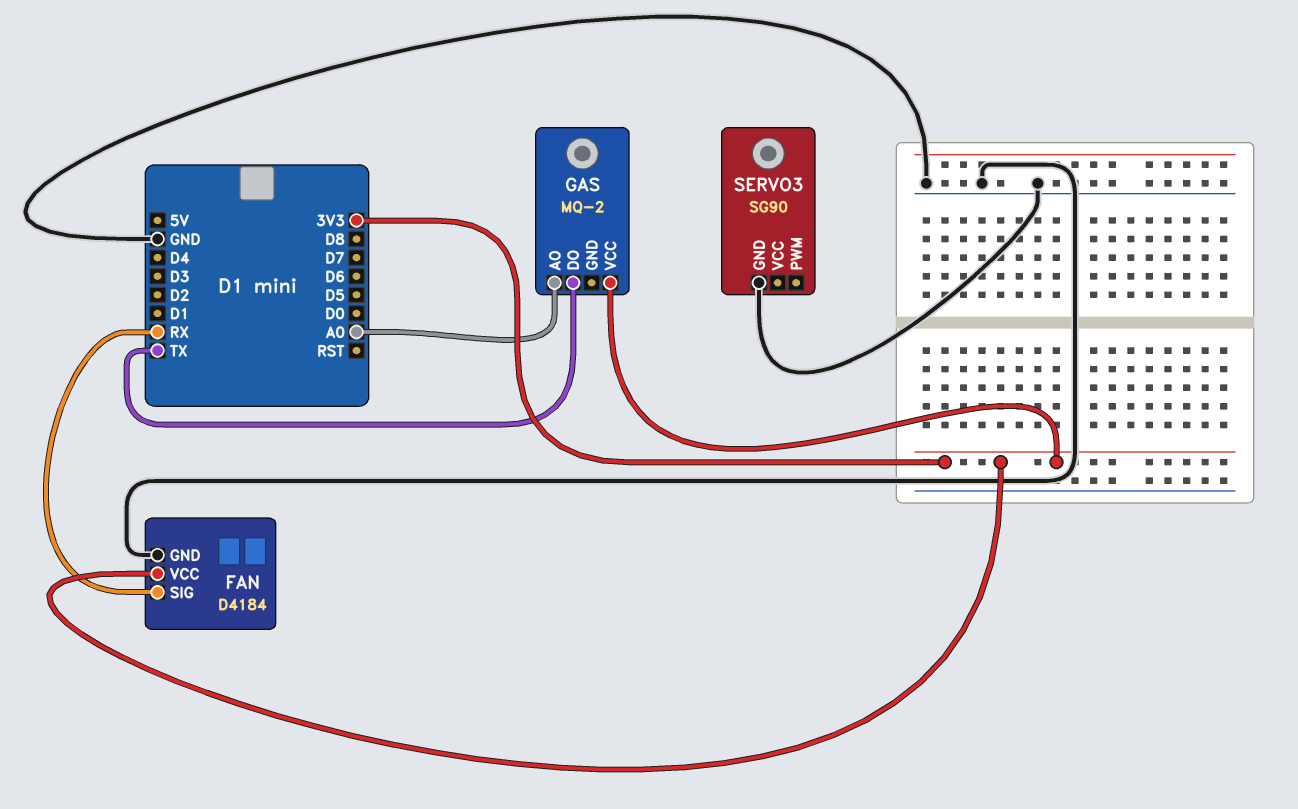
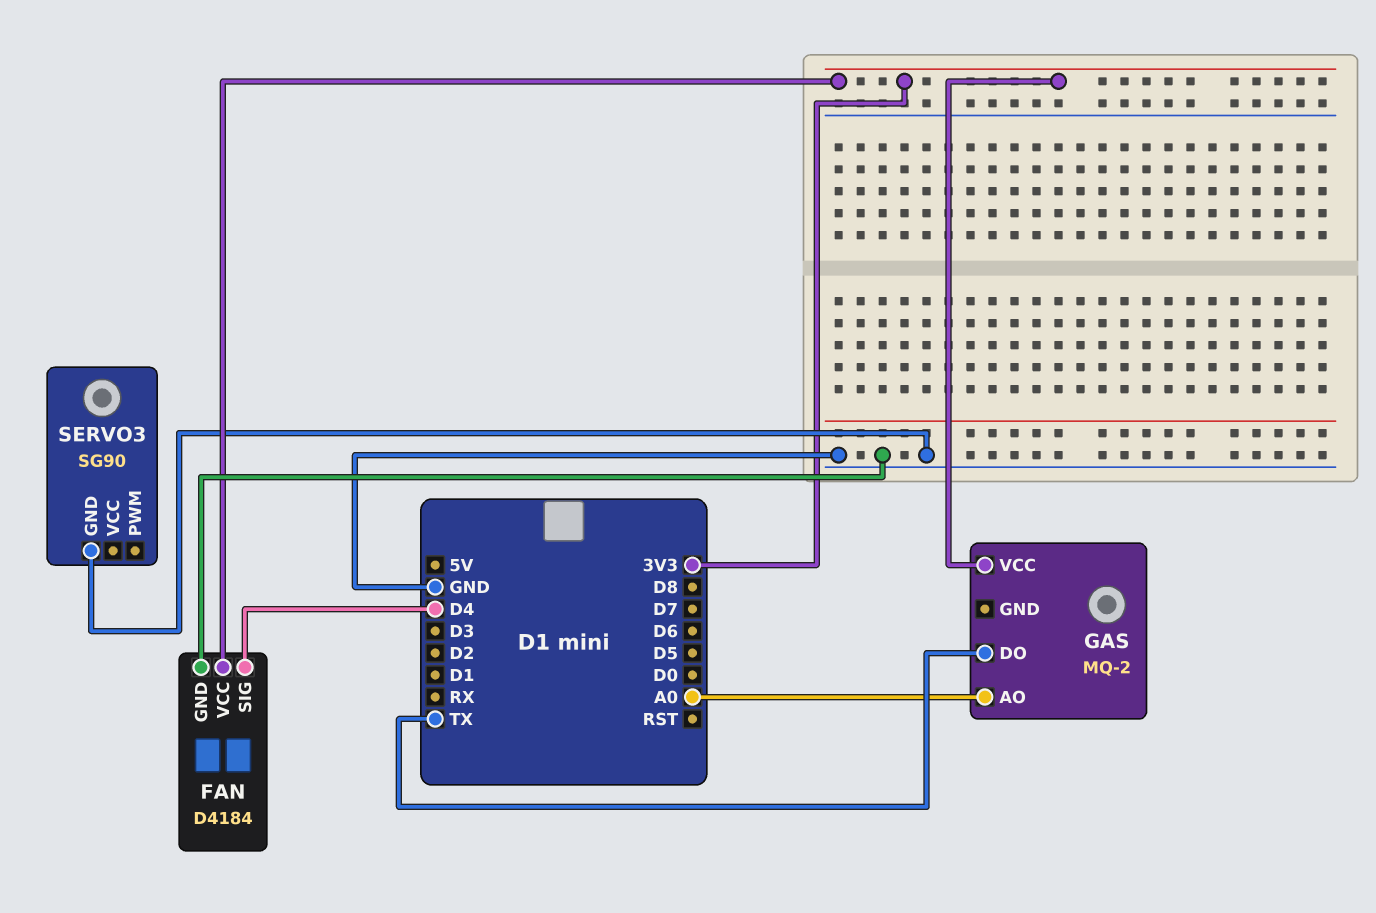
FAN pin SIG: RX -> D4

